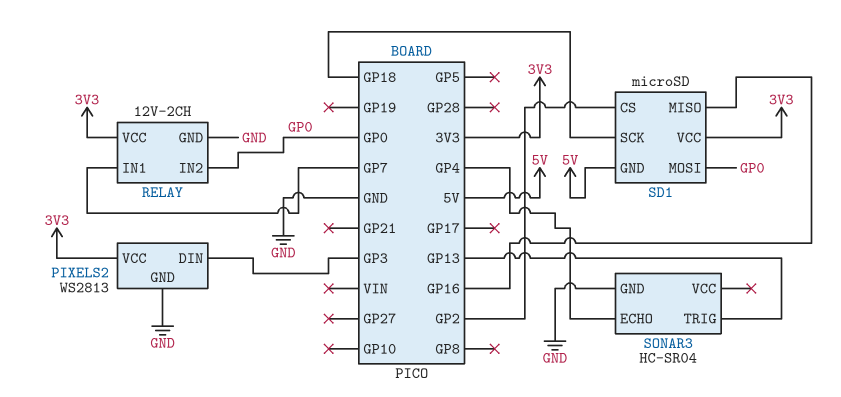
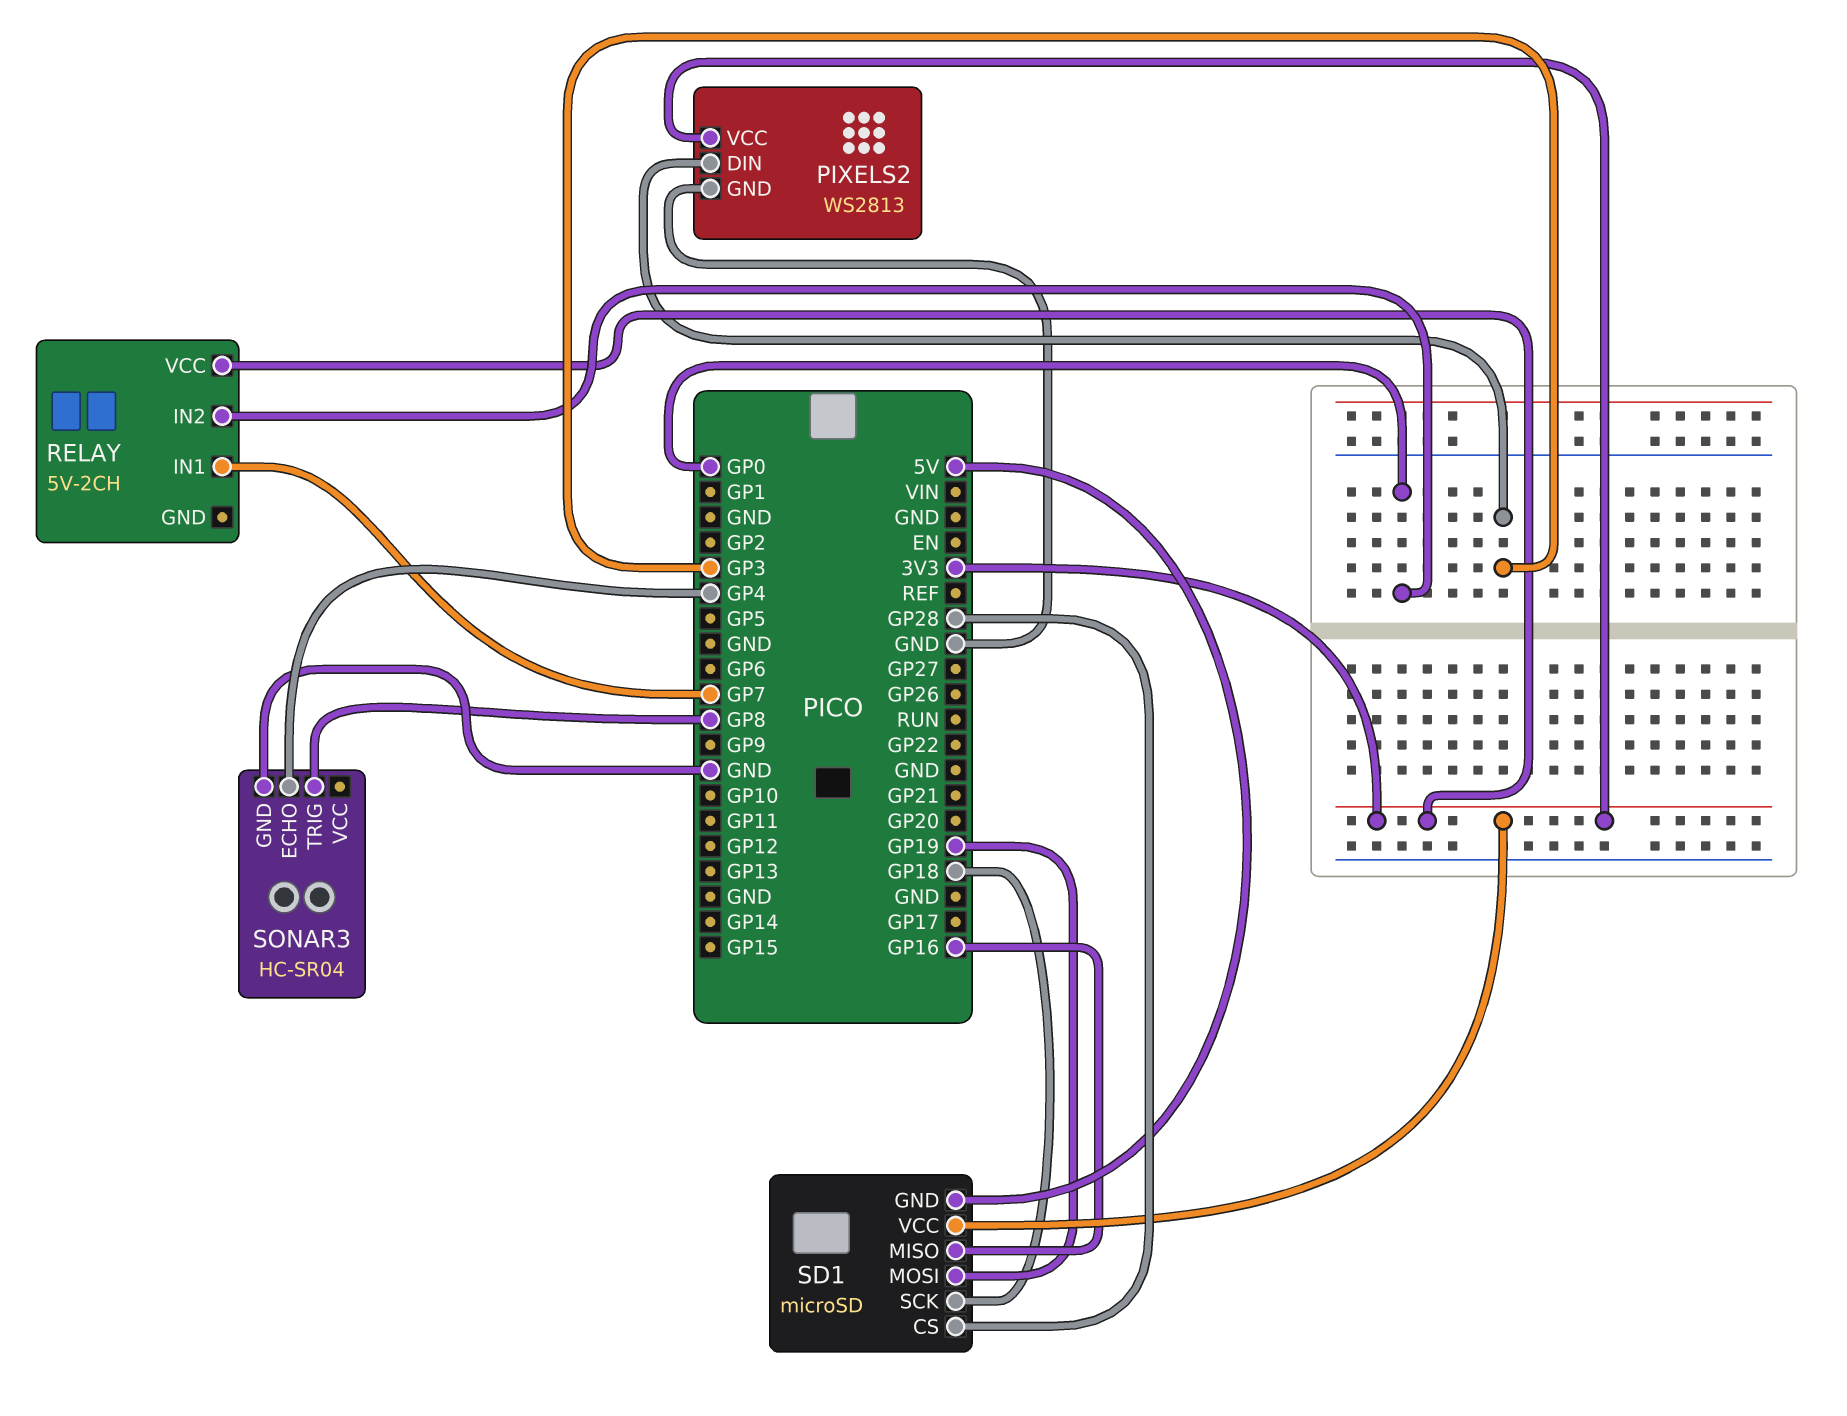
RELAY: 12V-2CH -> 5V-2CH
RELAY pin GND: GND -> none
SD1 pin CS: GP2 -> GP28
SD1 pin MOSI: GP0 -> GP19
SONAR3 pin TRIG: GP13 -> GP8

